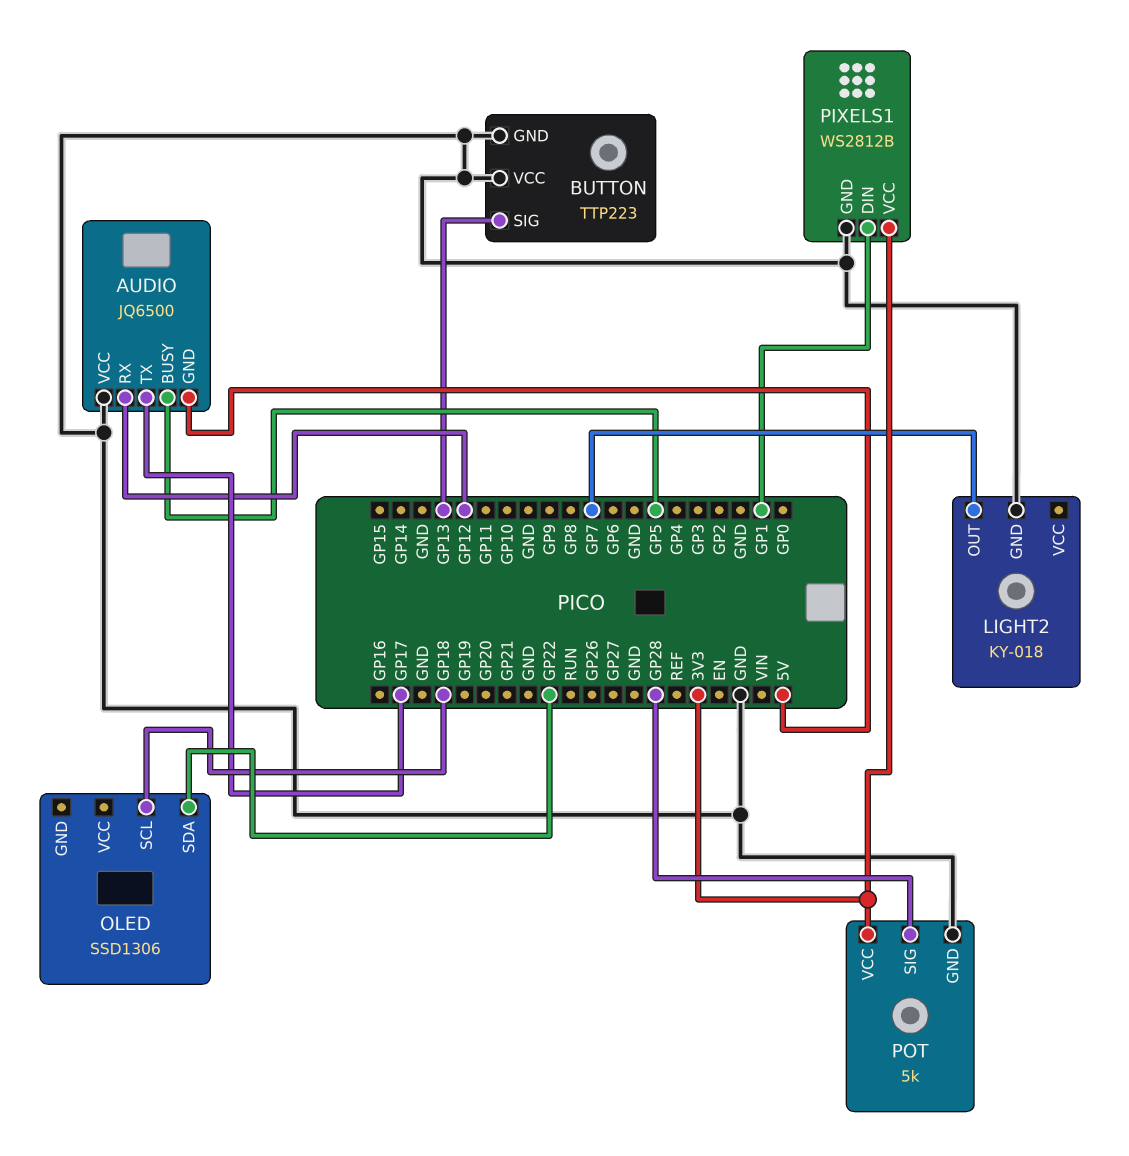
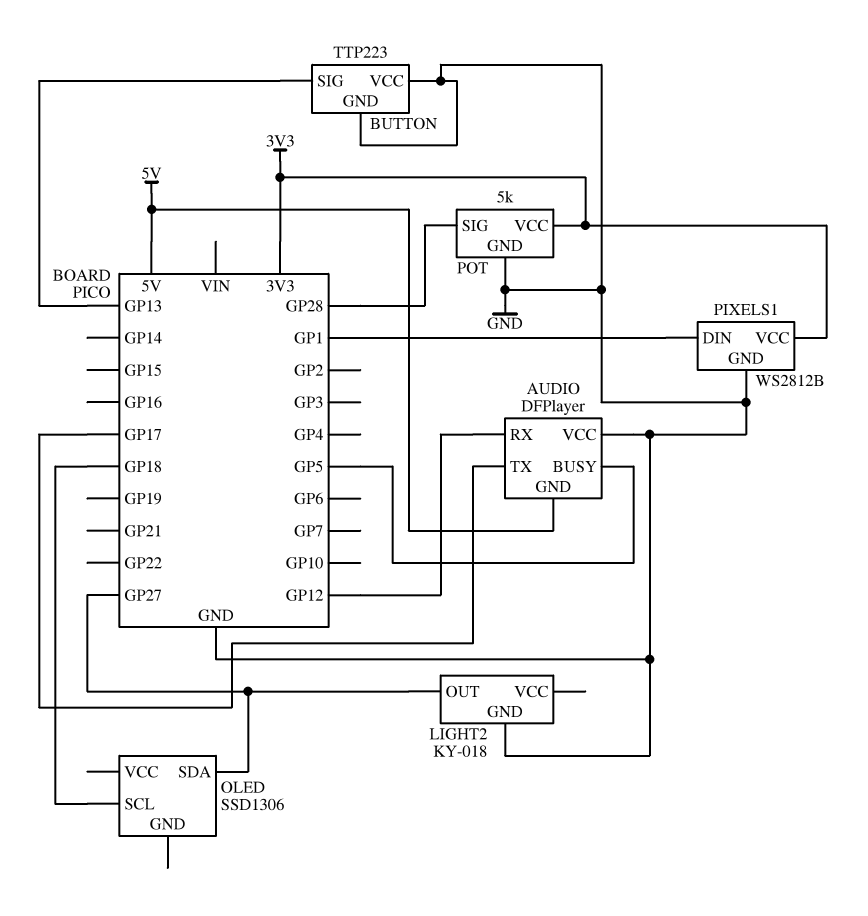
AUDIO: JQ6500 -> DFPlayer
LIGHT2 pin OUT: GP7 -> GP27
OLED pin SDA: GP22 -> GP27

